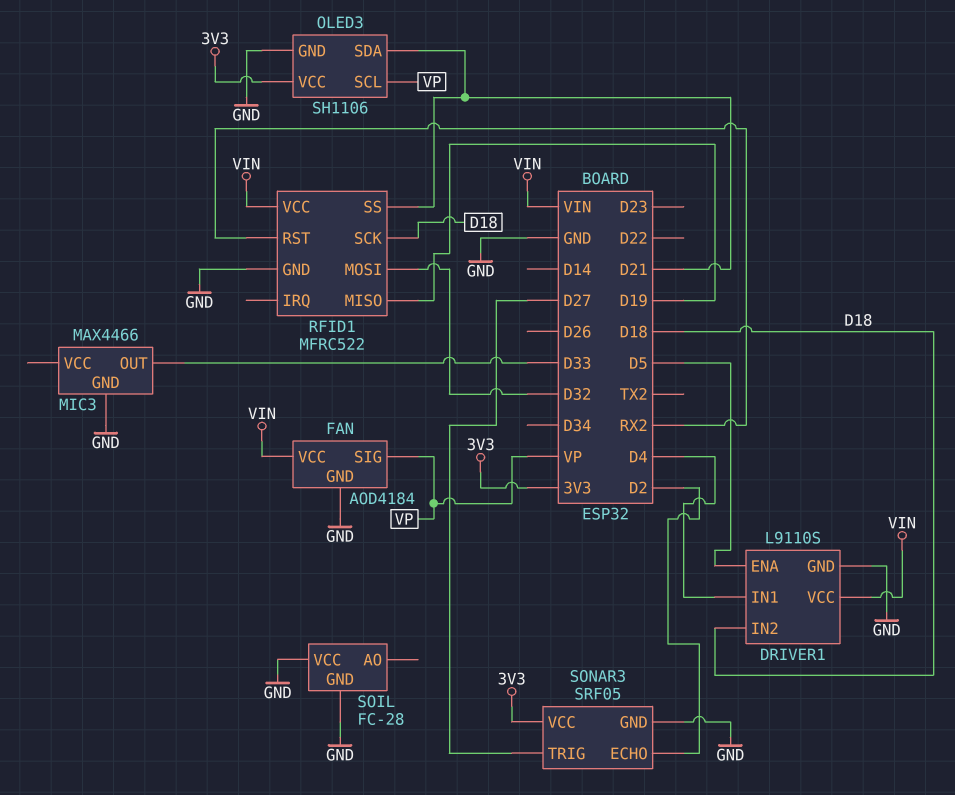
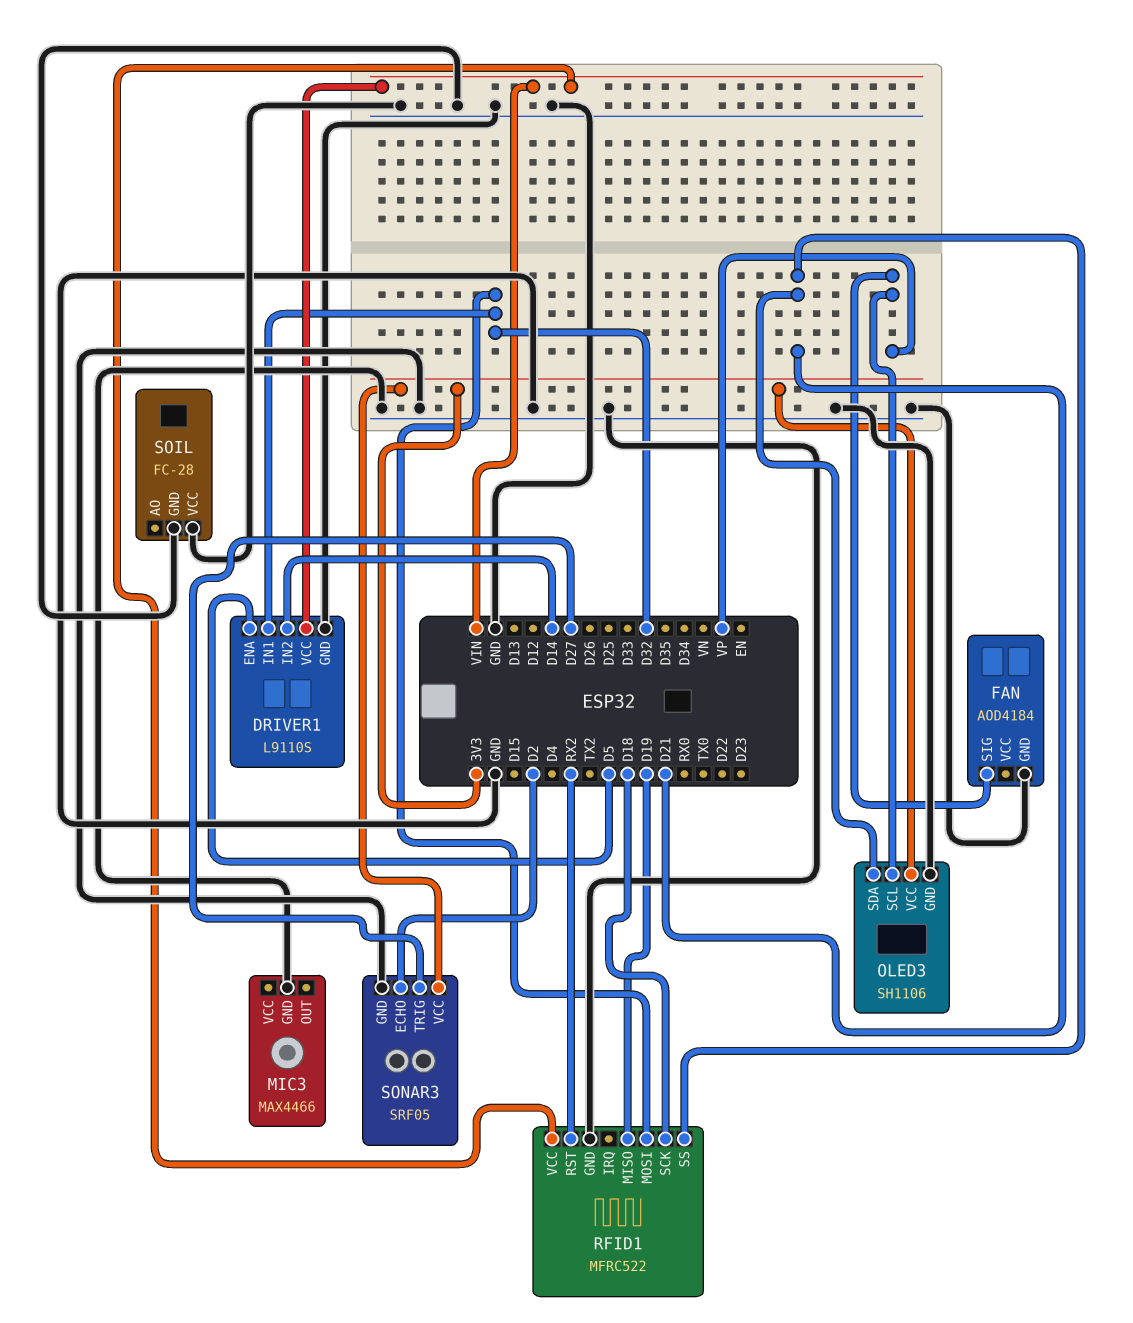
DRIVER1 pin IN1: D4 -> D32
DRIVER1 pin IN2: D18 -> D14
FAN pin VCC: VIN -> none
MIC3 pin OUT: D33 -> none

